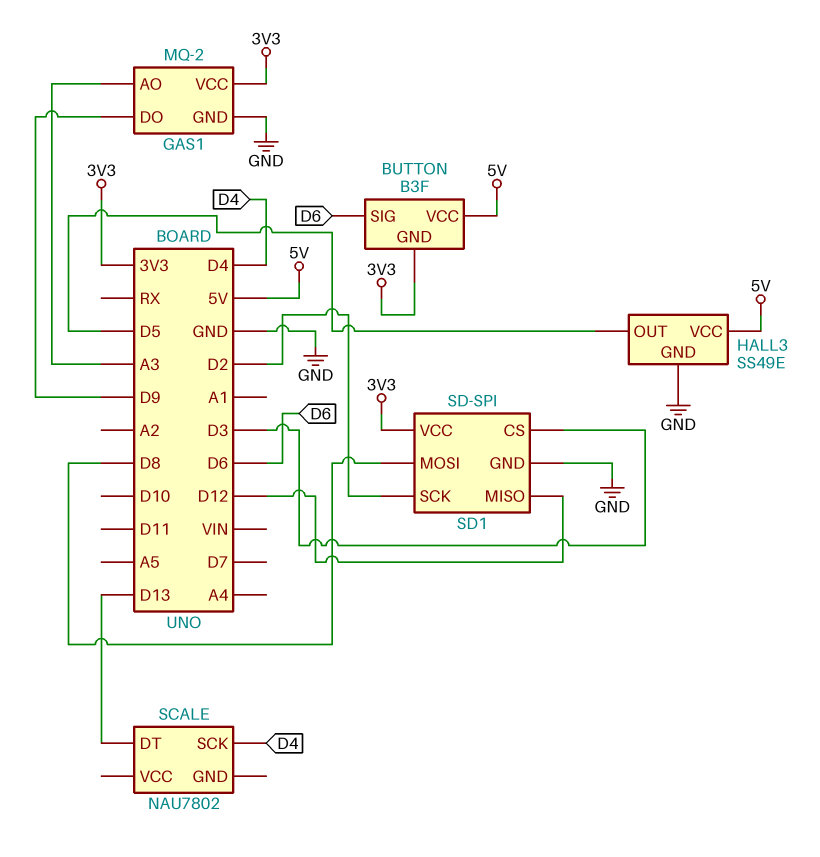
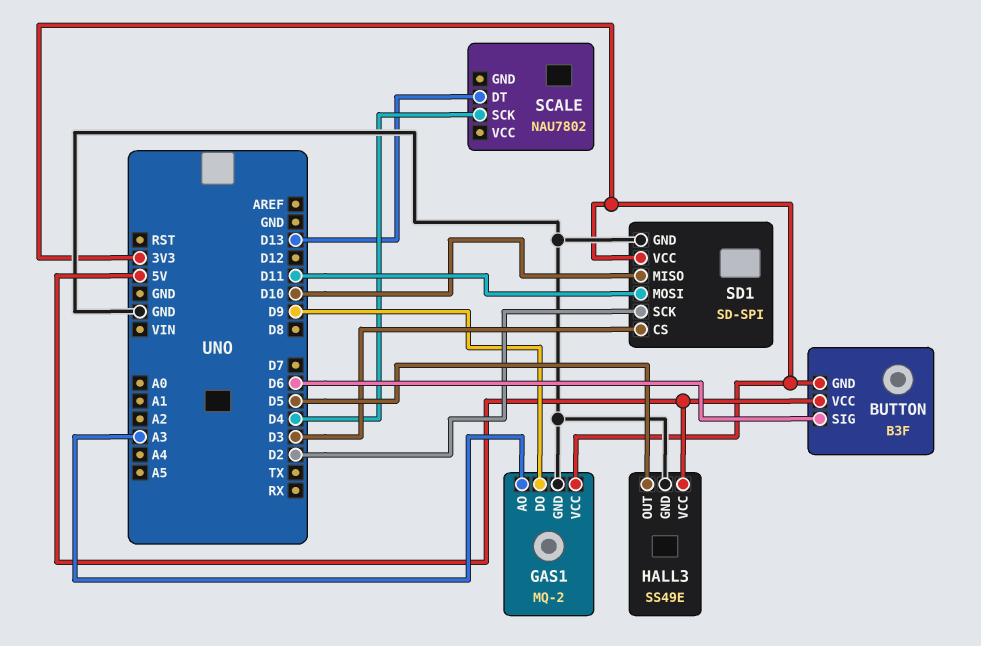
SD1 pin MISO: D12 -> D10
SD1 pin MOSI: D8 -> D11

